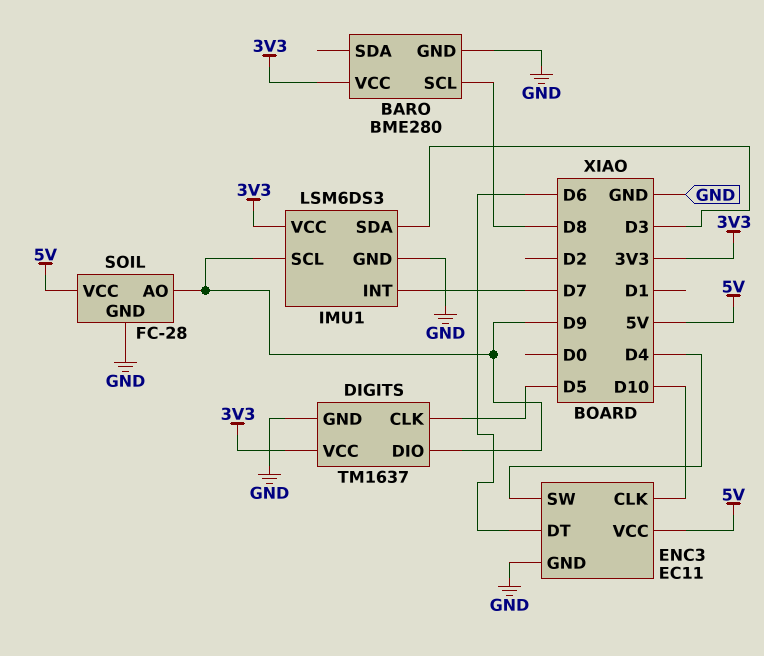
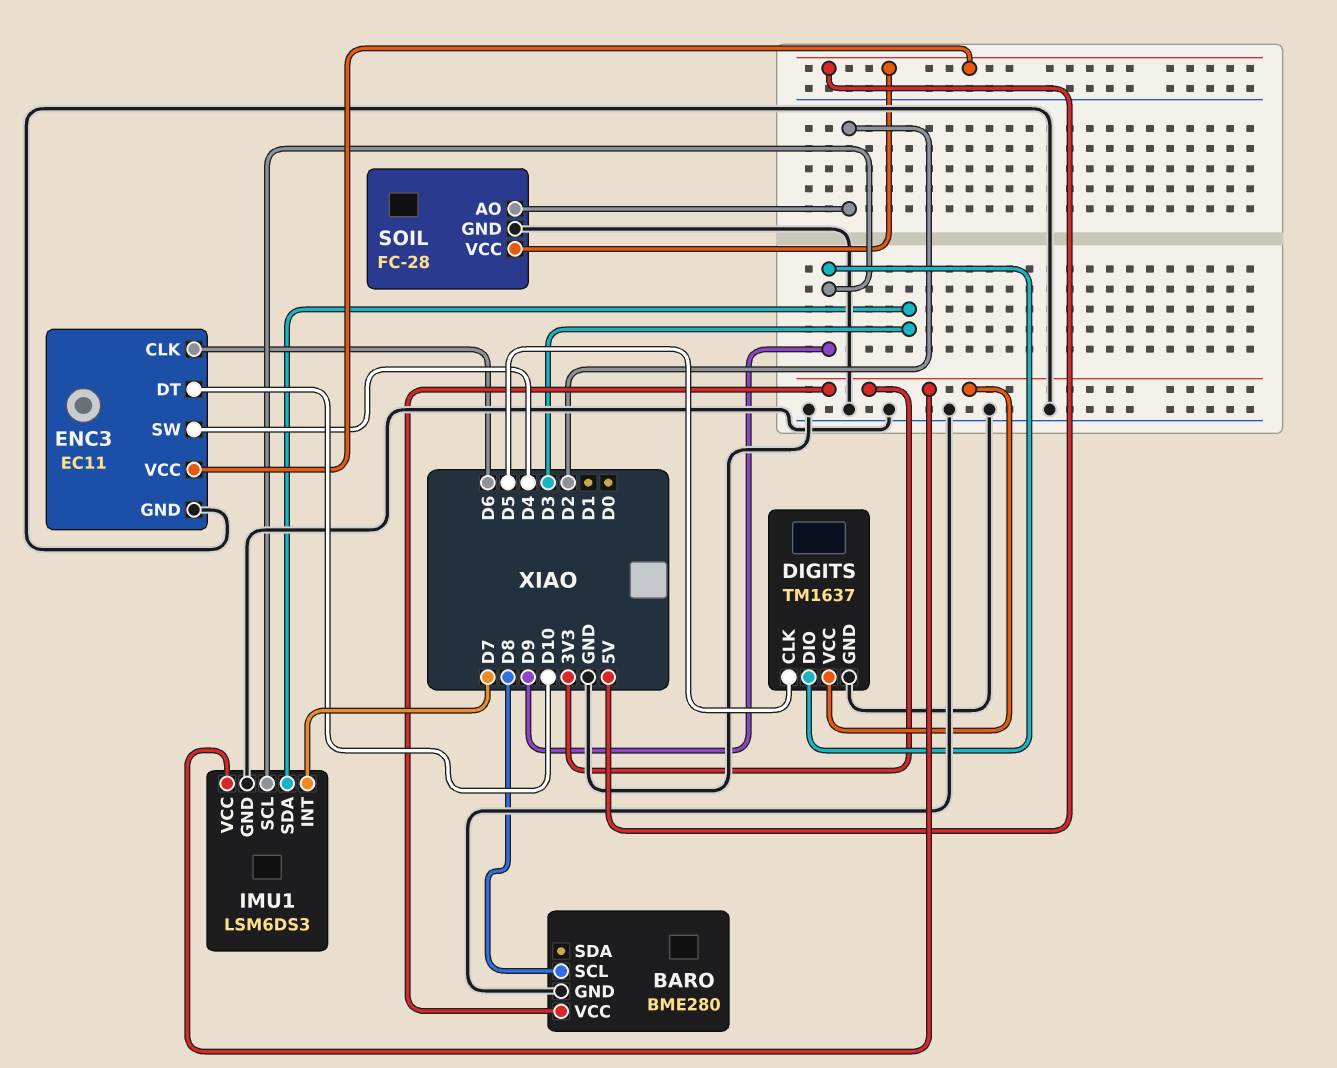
ENC3 pin CLK: D10 -> D6
ENC3 pin DT: D6 -> D10
SOIL pin AO: D9 -> D2

